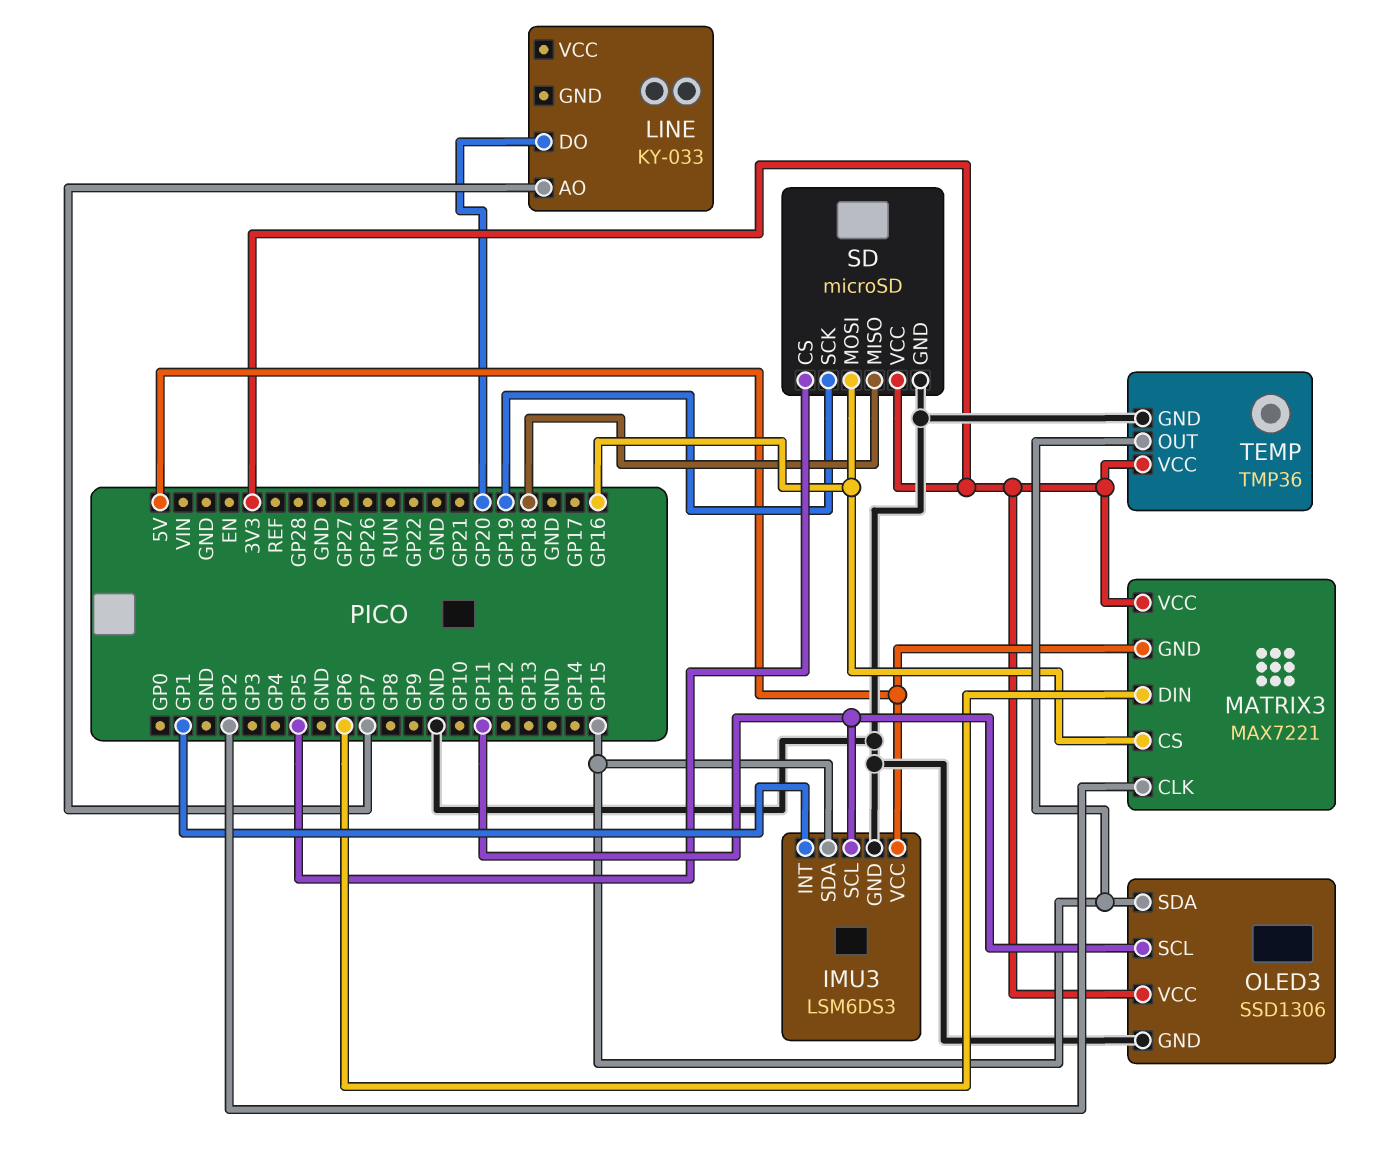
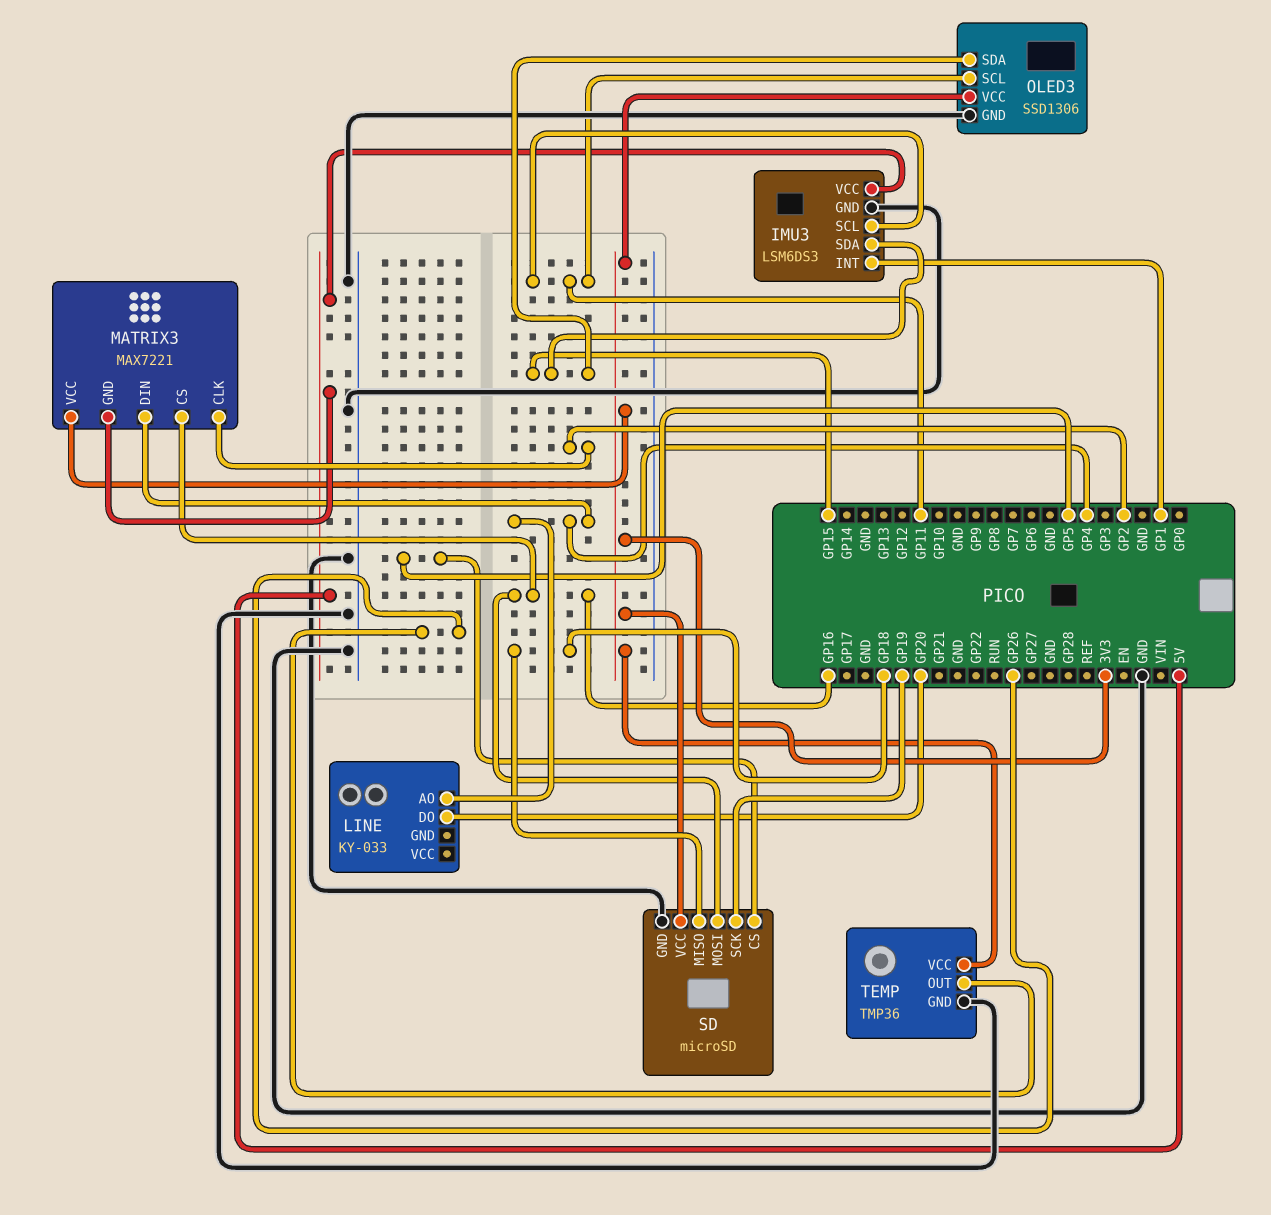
LINE pin AO: GP7 -> GP4
MATRIX3 pin DIN: GP6 -> GP4
TEMP pin OUT: GP15 -> GP26

